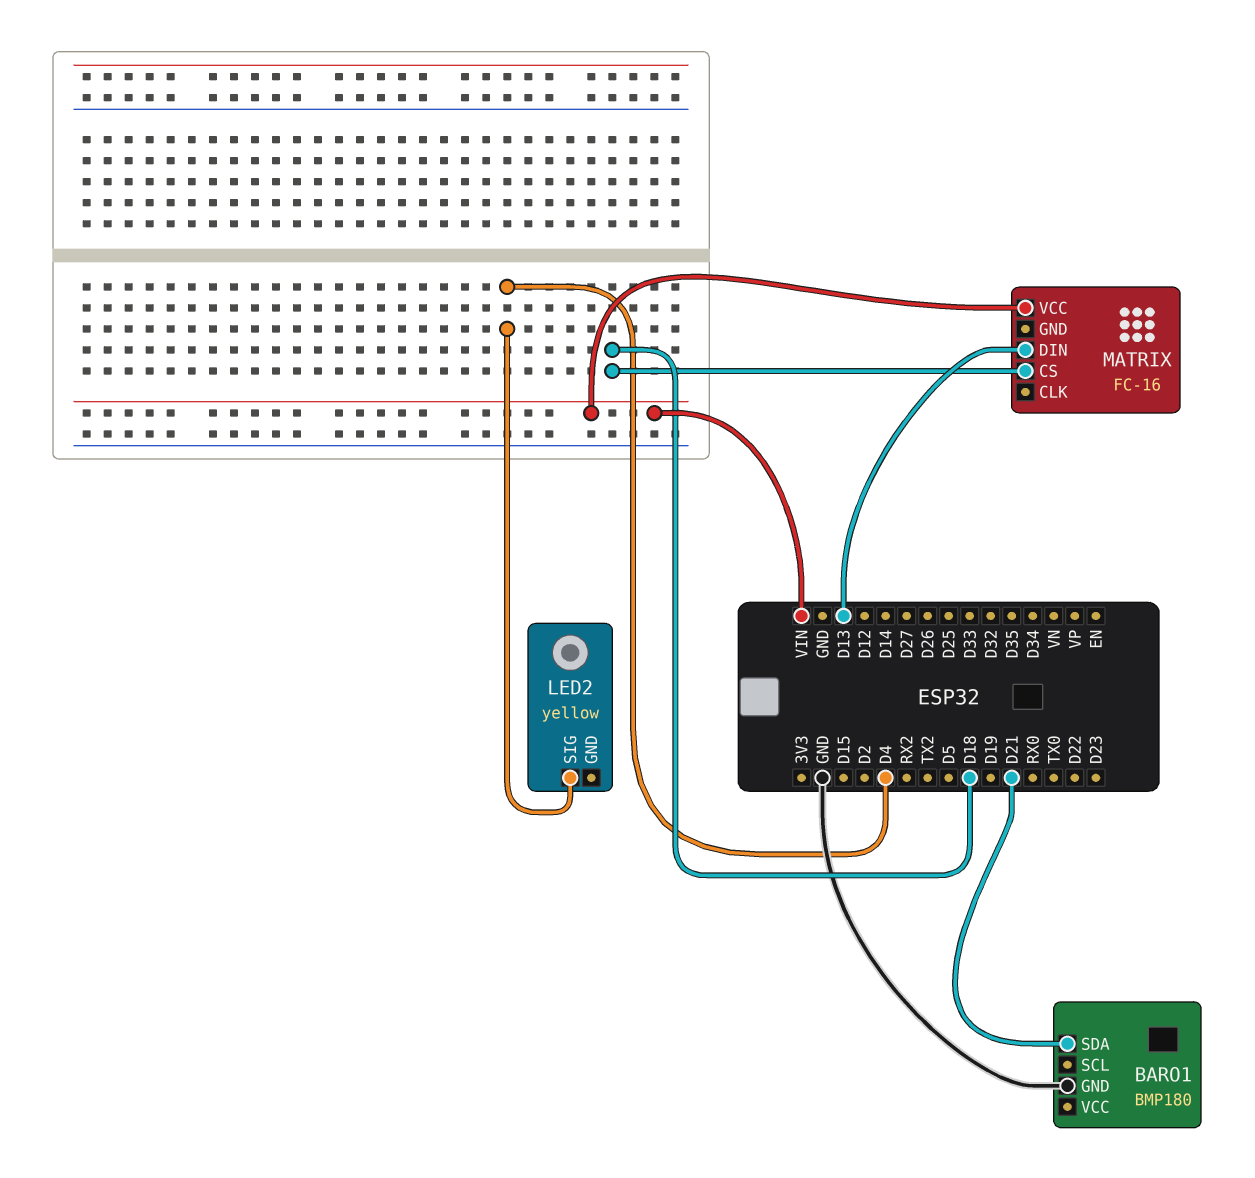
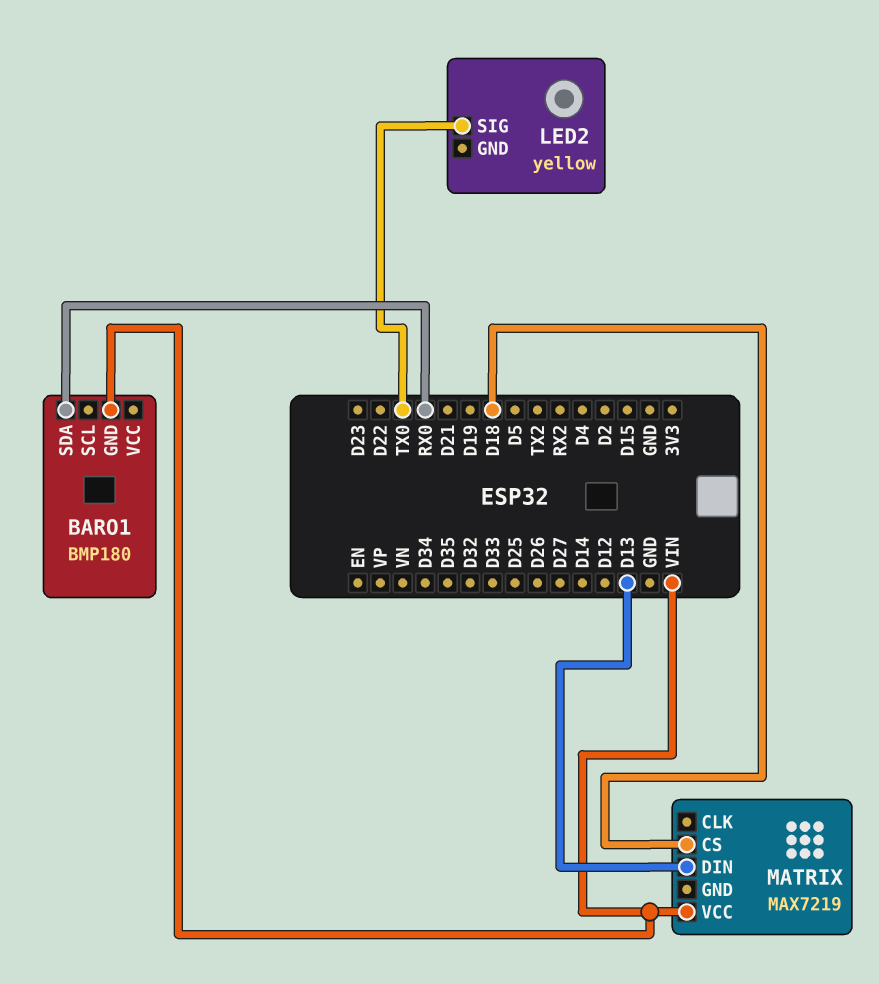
BARO1 pin GND: GND -> VIN
BARO1 pin SDA: D21 -> RX0
LED2 pin SIG: D4 -> TX0
MATRIX: FC-16 -> MAX7219

